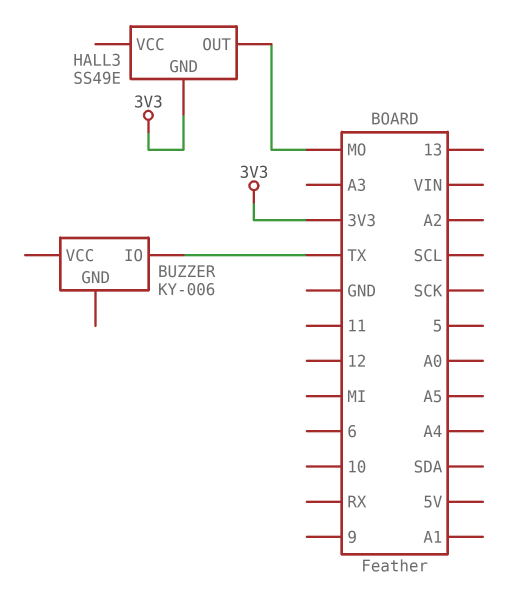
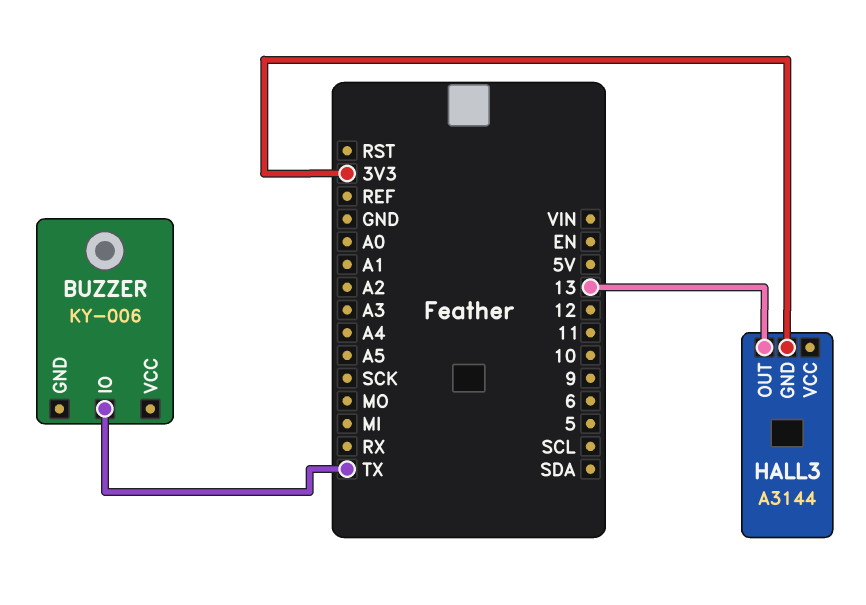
HALL3: SS49E -> A3144
HALL3 pin OUT: MO -> 13

